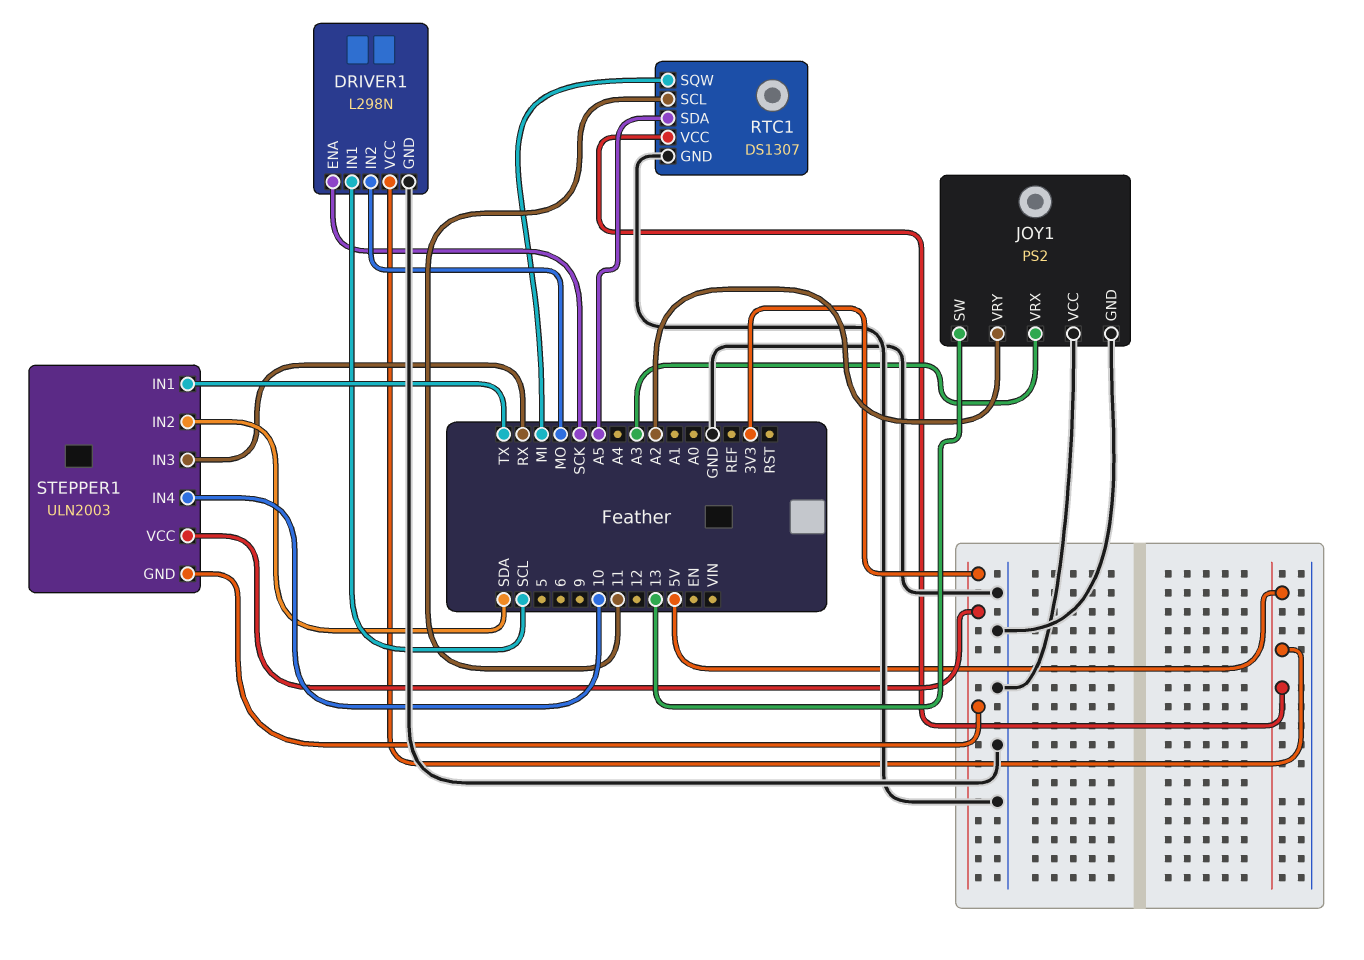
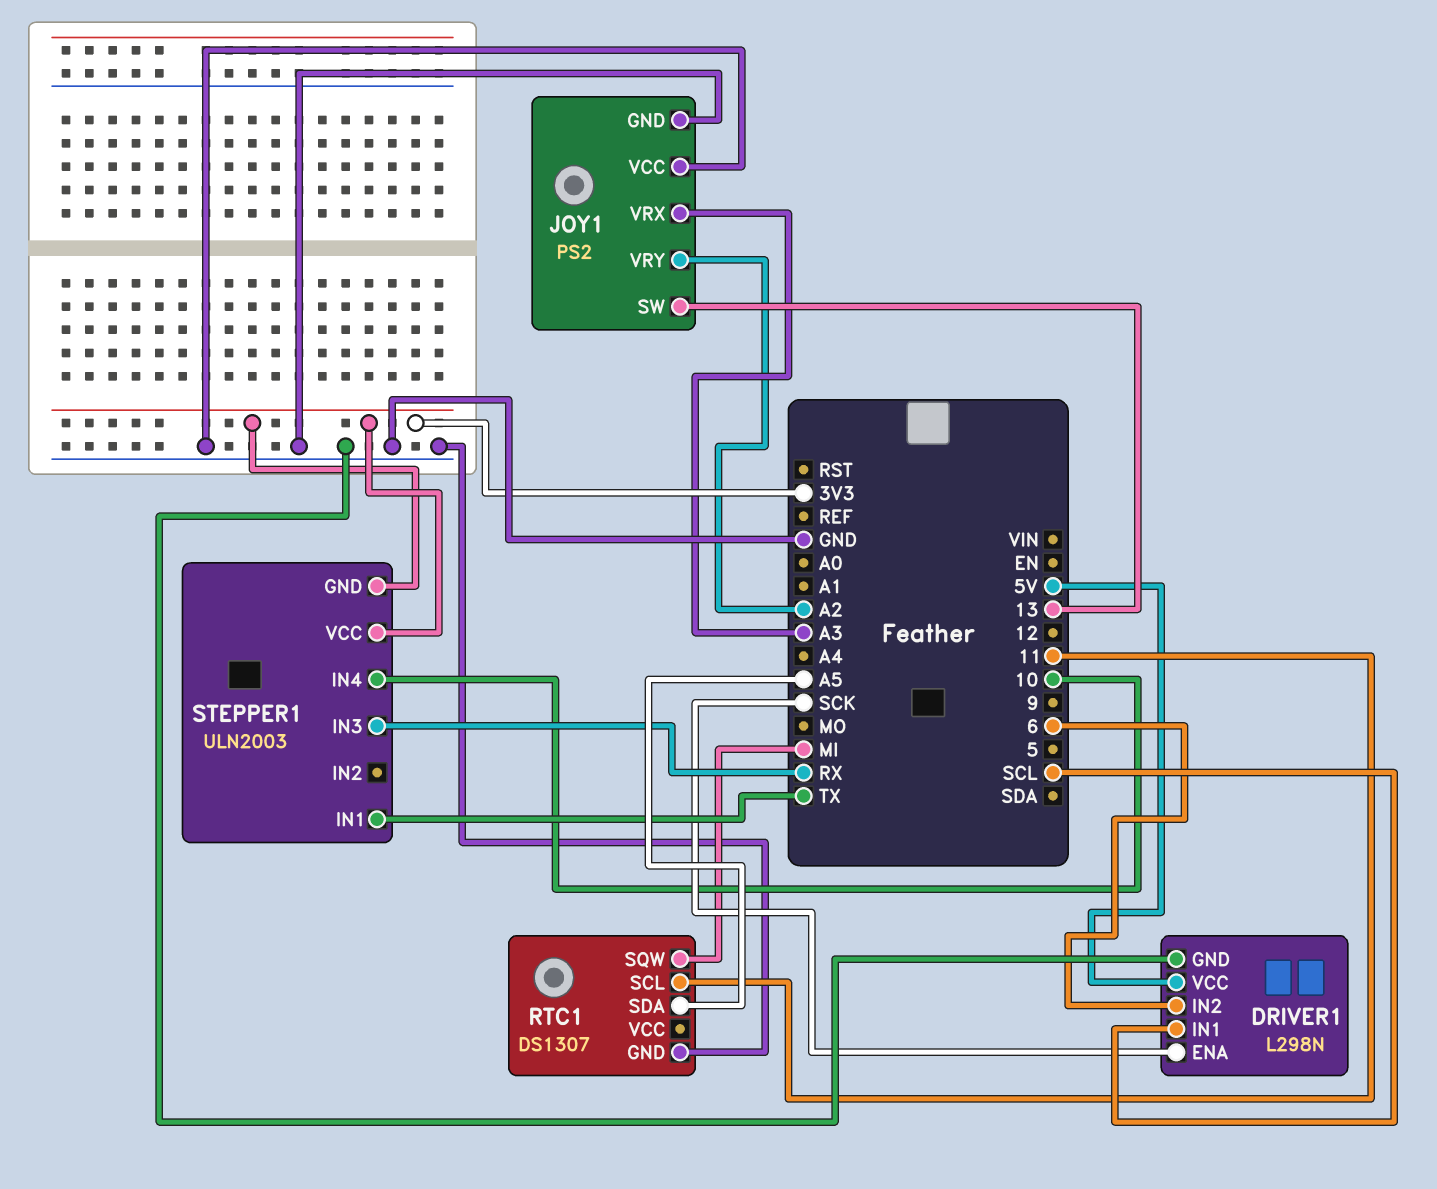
DRIVER1 pin IN2: MO -> 6
RTC1 pin VCC: 5V -> none
STEPPER1 pin IN2: SDA -> none

